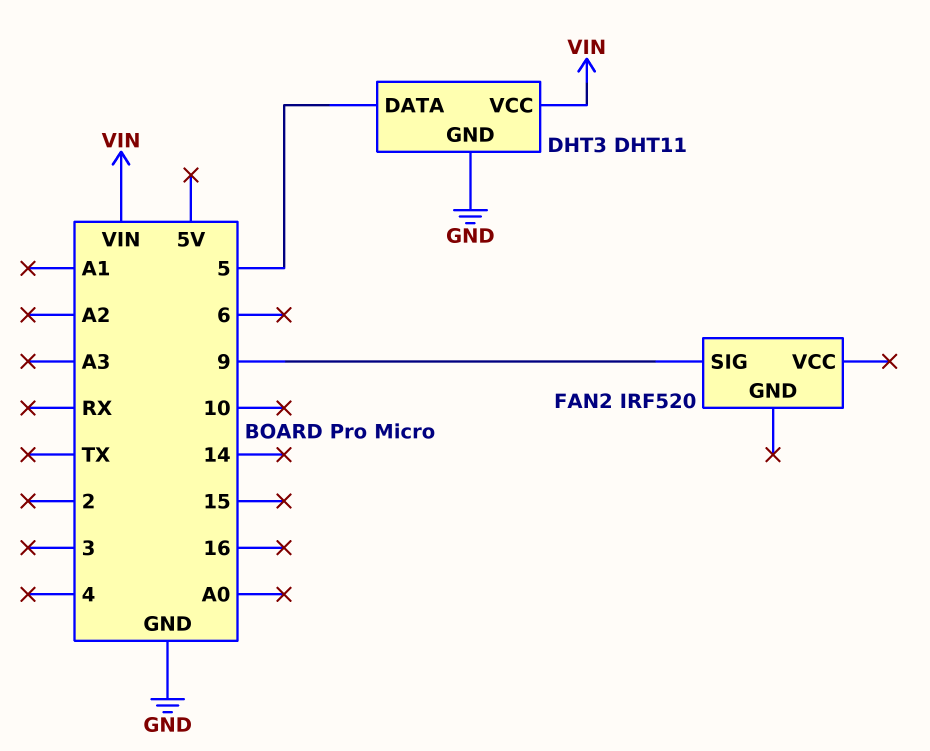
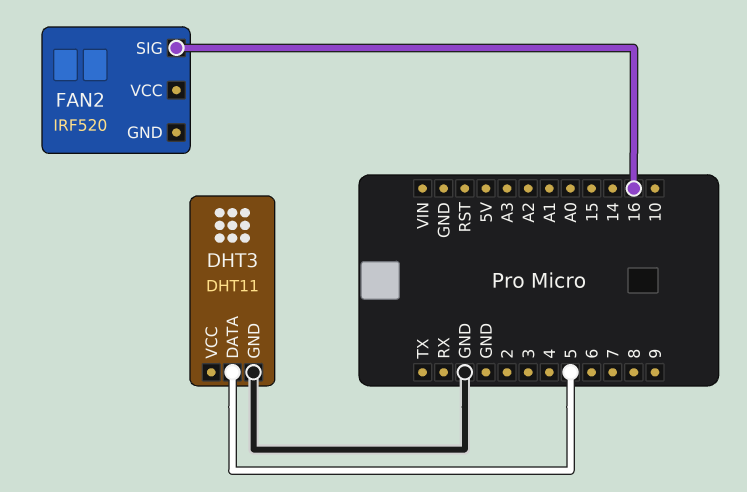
DHT3 pin VCC: VIN -> none
FAN2 pin SIG: 9 -> 16

